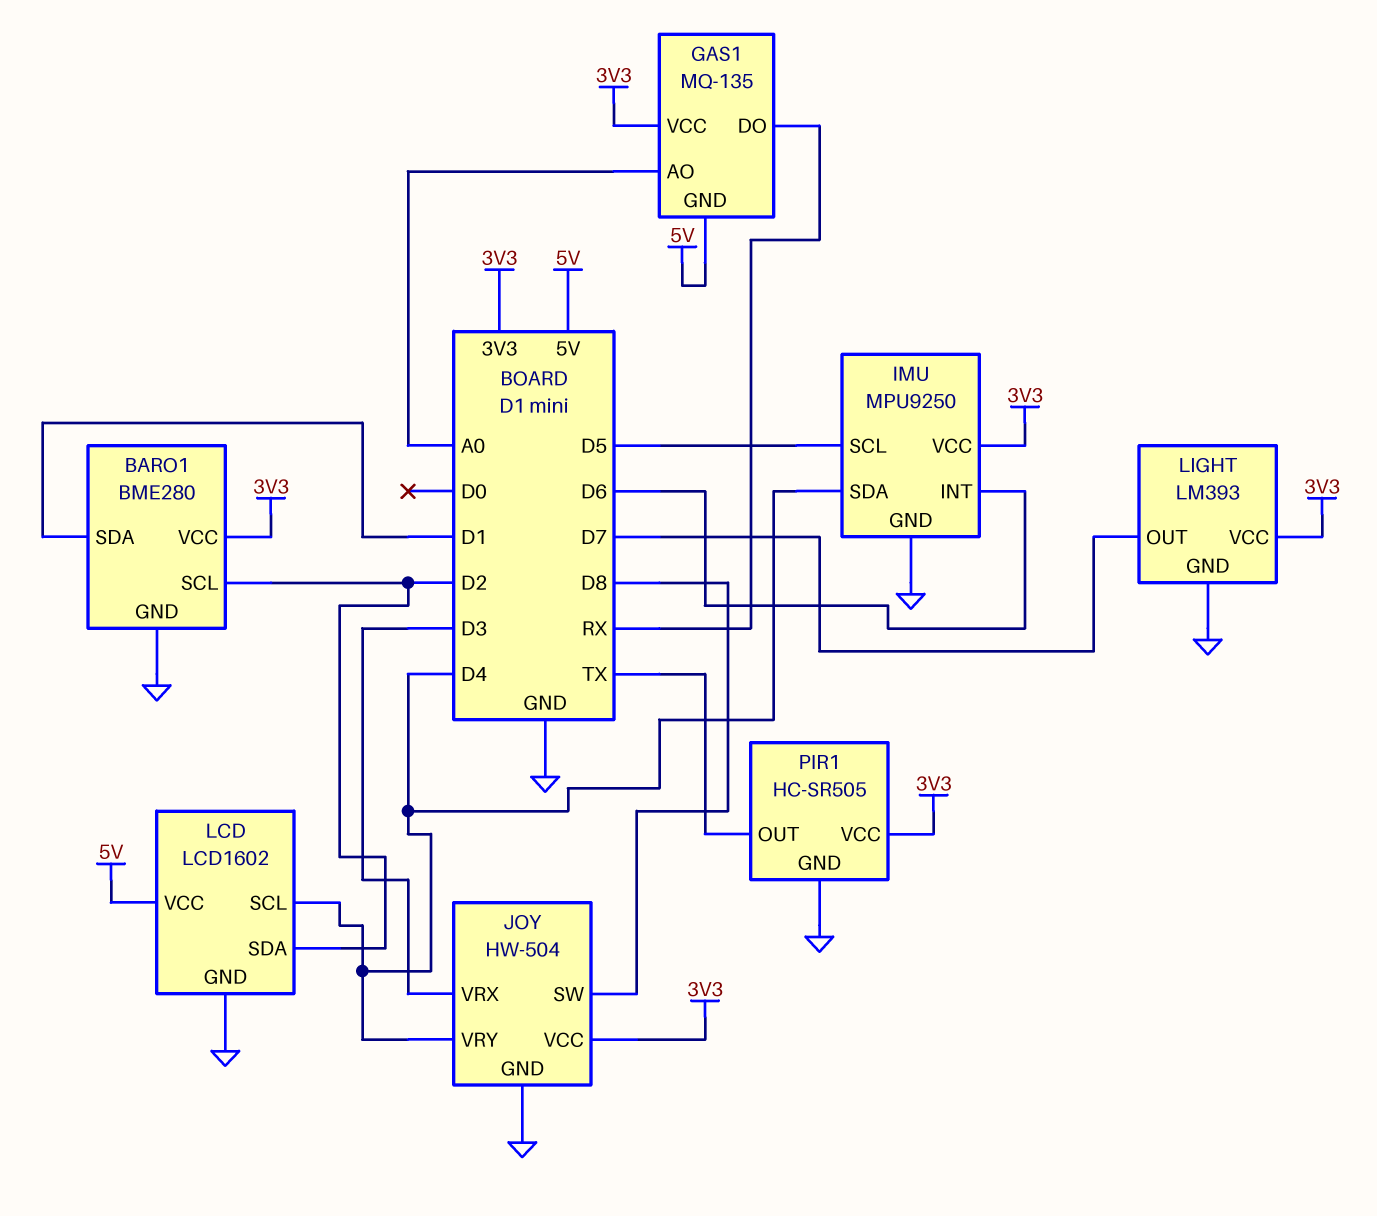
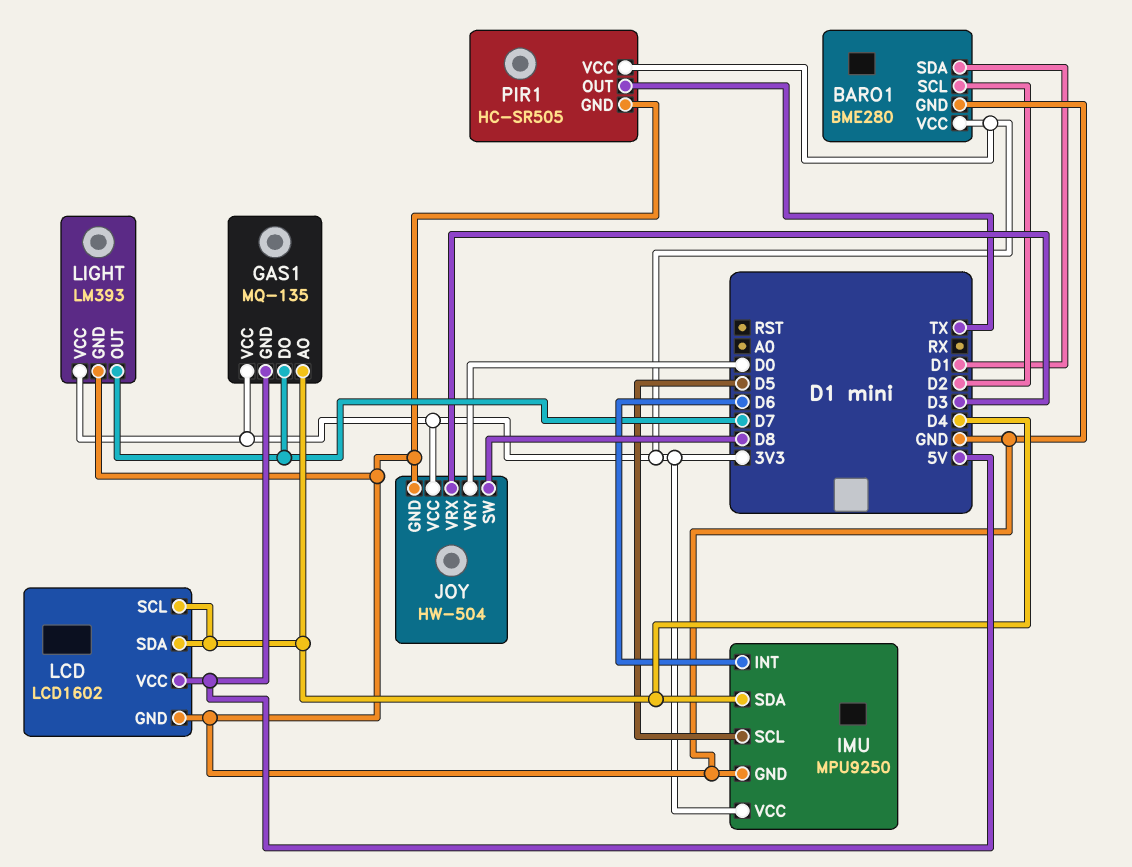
GAS1 pin AO: A0 -> D4
GAS1 pin DO: RX -> D7
JOY pin VRY: D4 -> D0
LCD pin SDA: D2 -> D4

